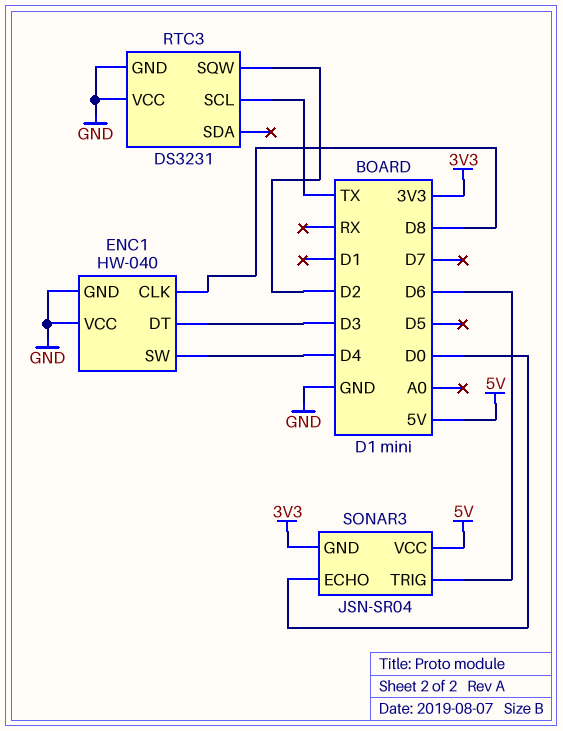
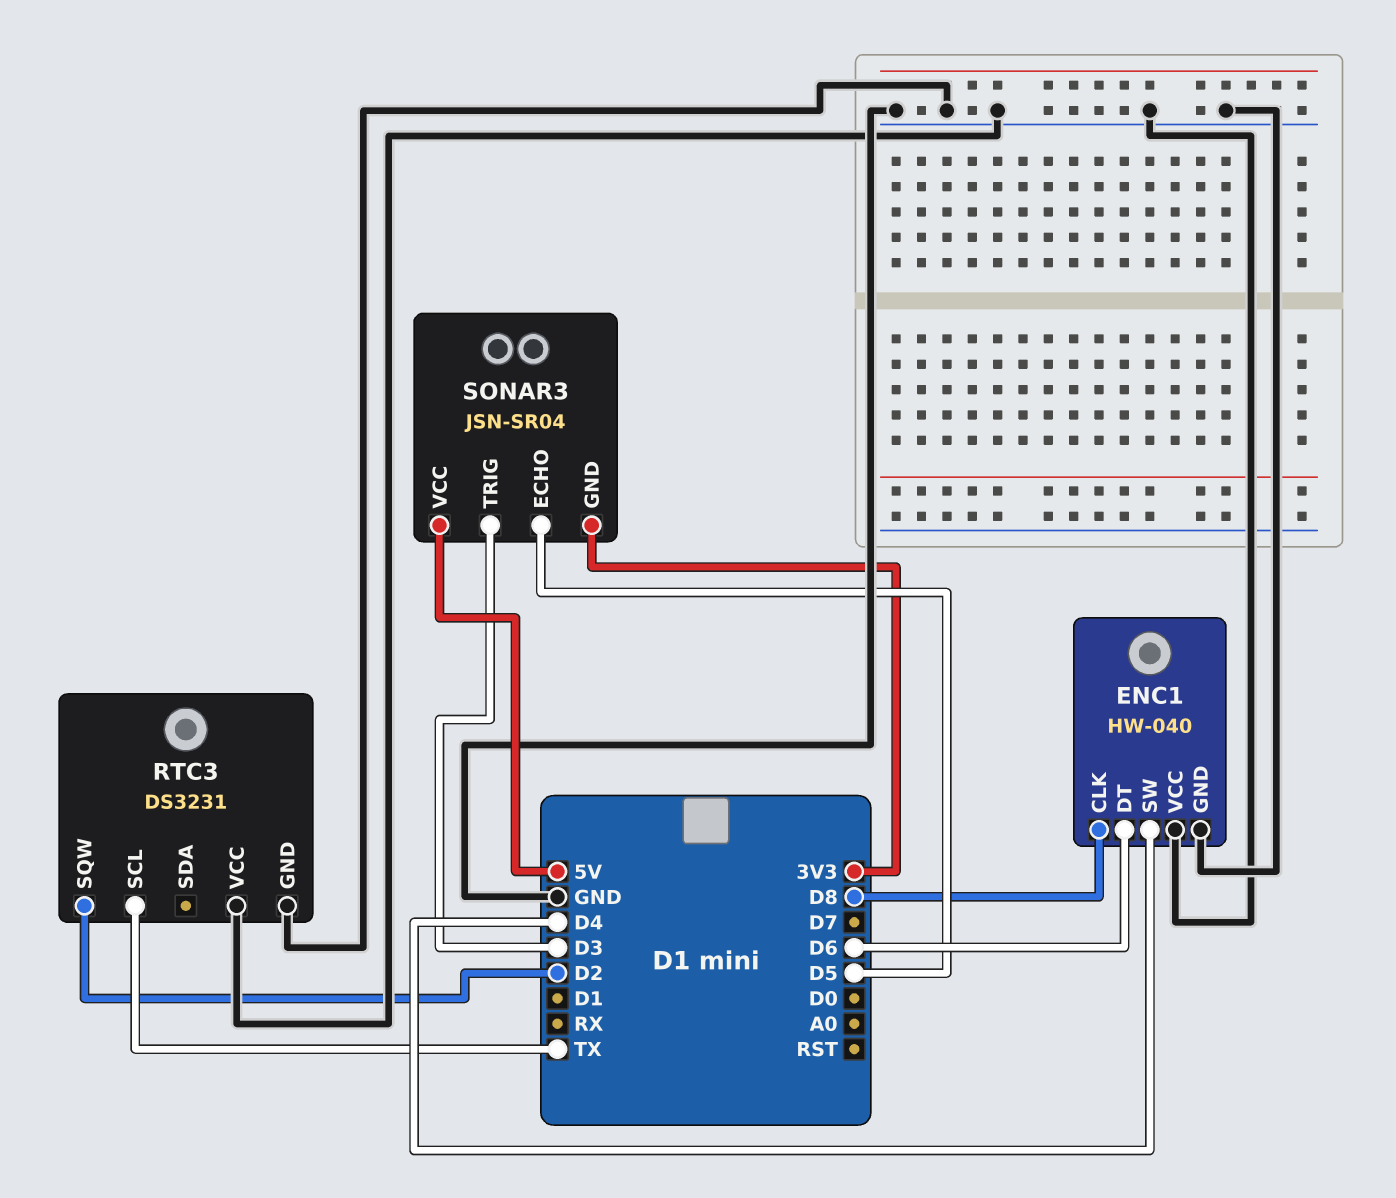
ENC1 pin DT: D3 -> D6
SONAR3 pin ECHO: D0 -> D5
SONAR3 pin TRIG: D6 -> D3

